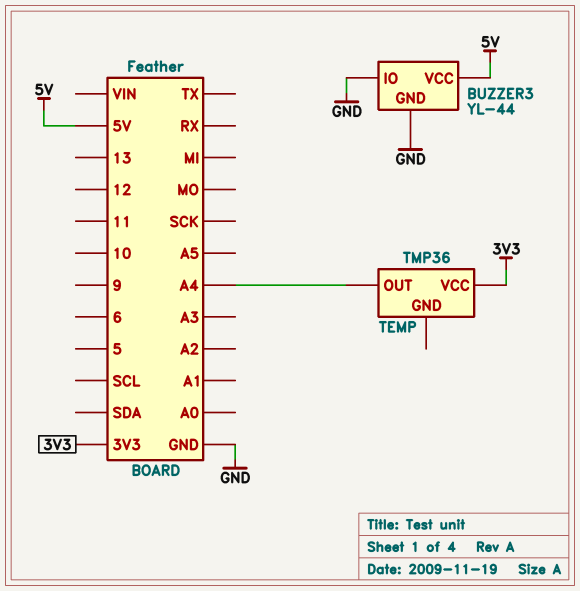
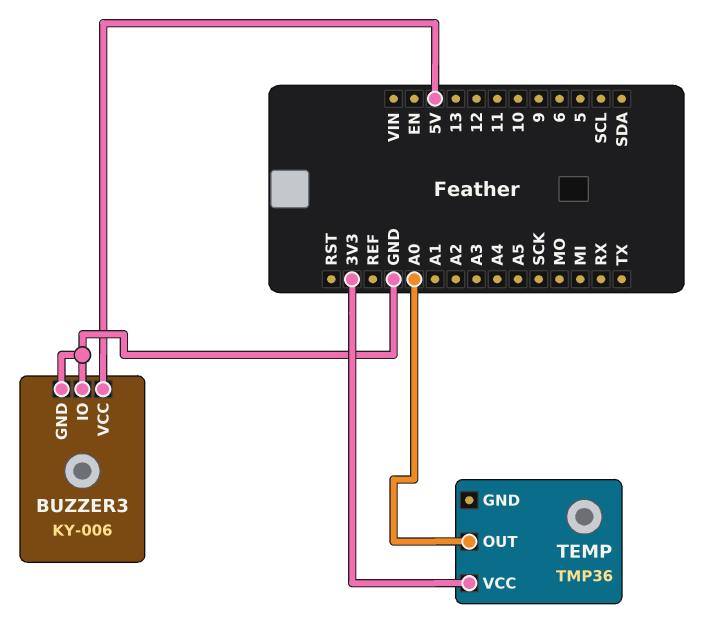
BUZZER3: YL-44 -> KY-006
TEMP pin OUT: A4 -> A0

